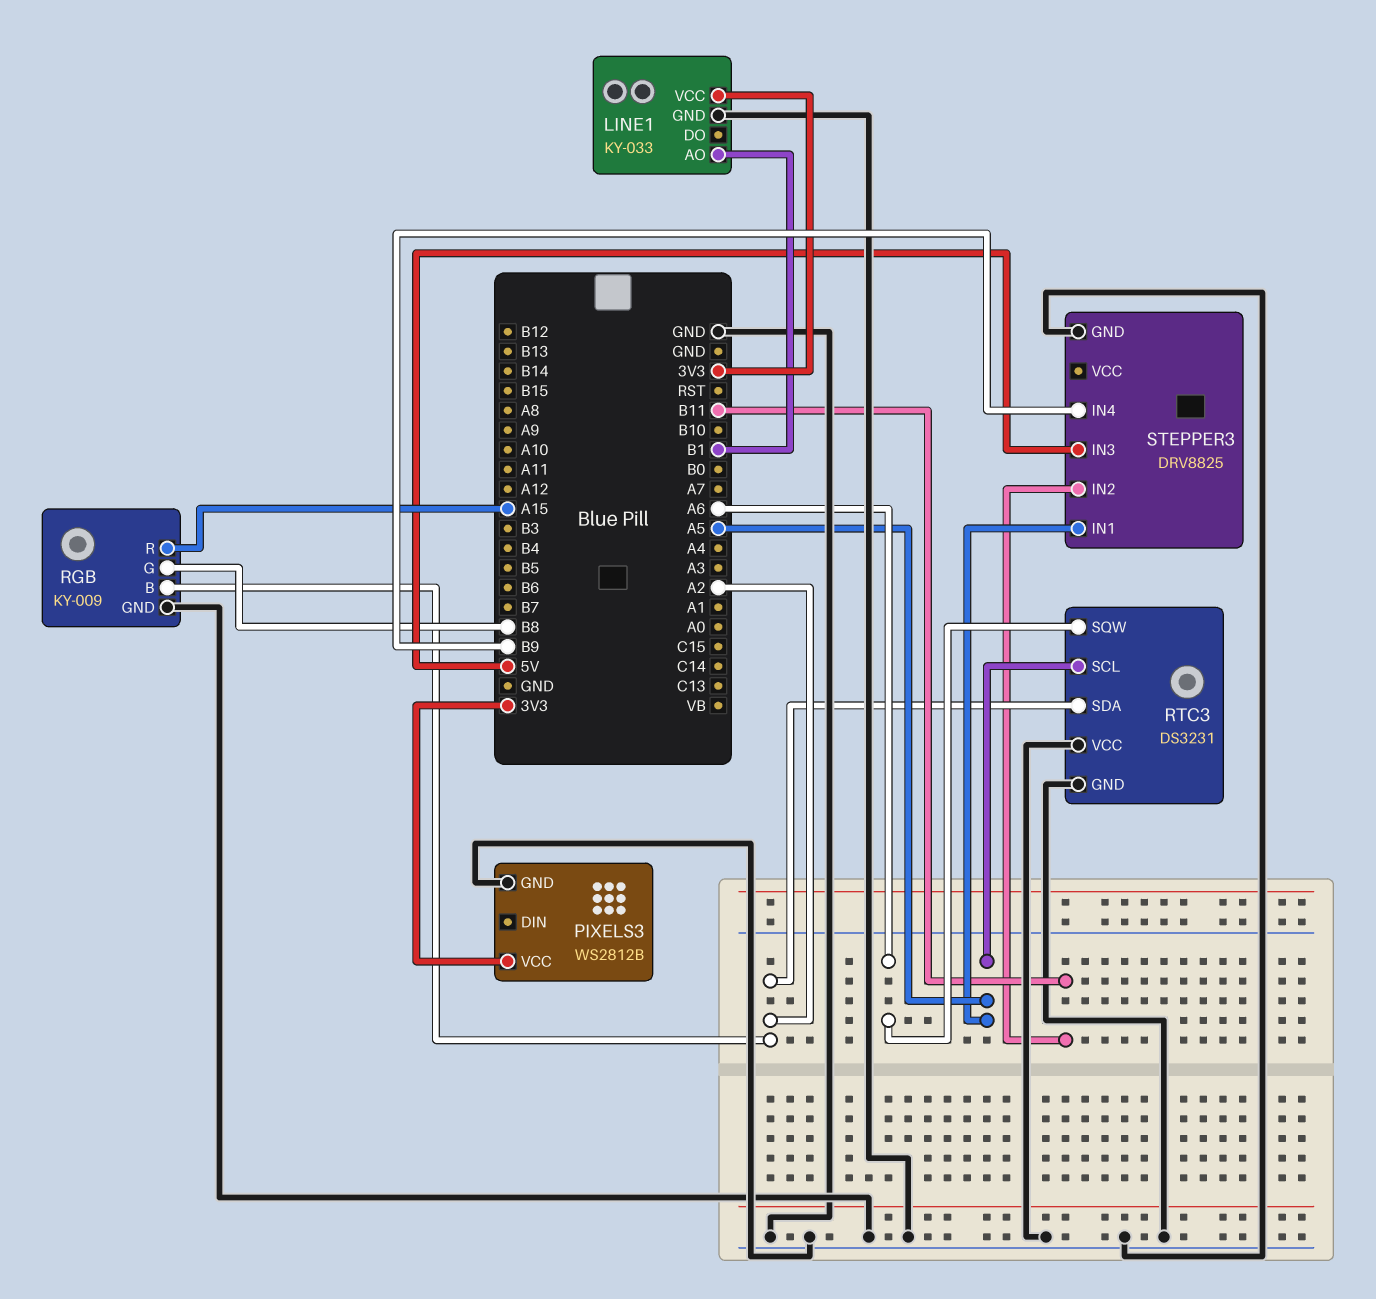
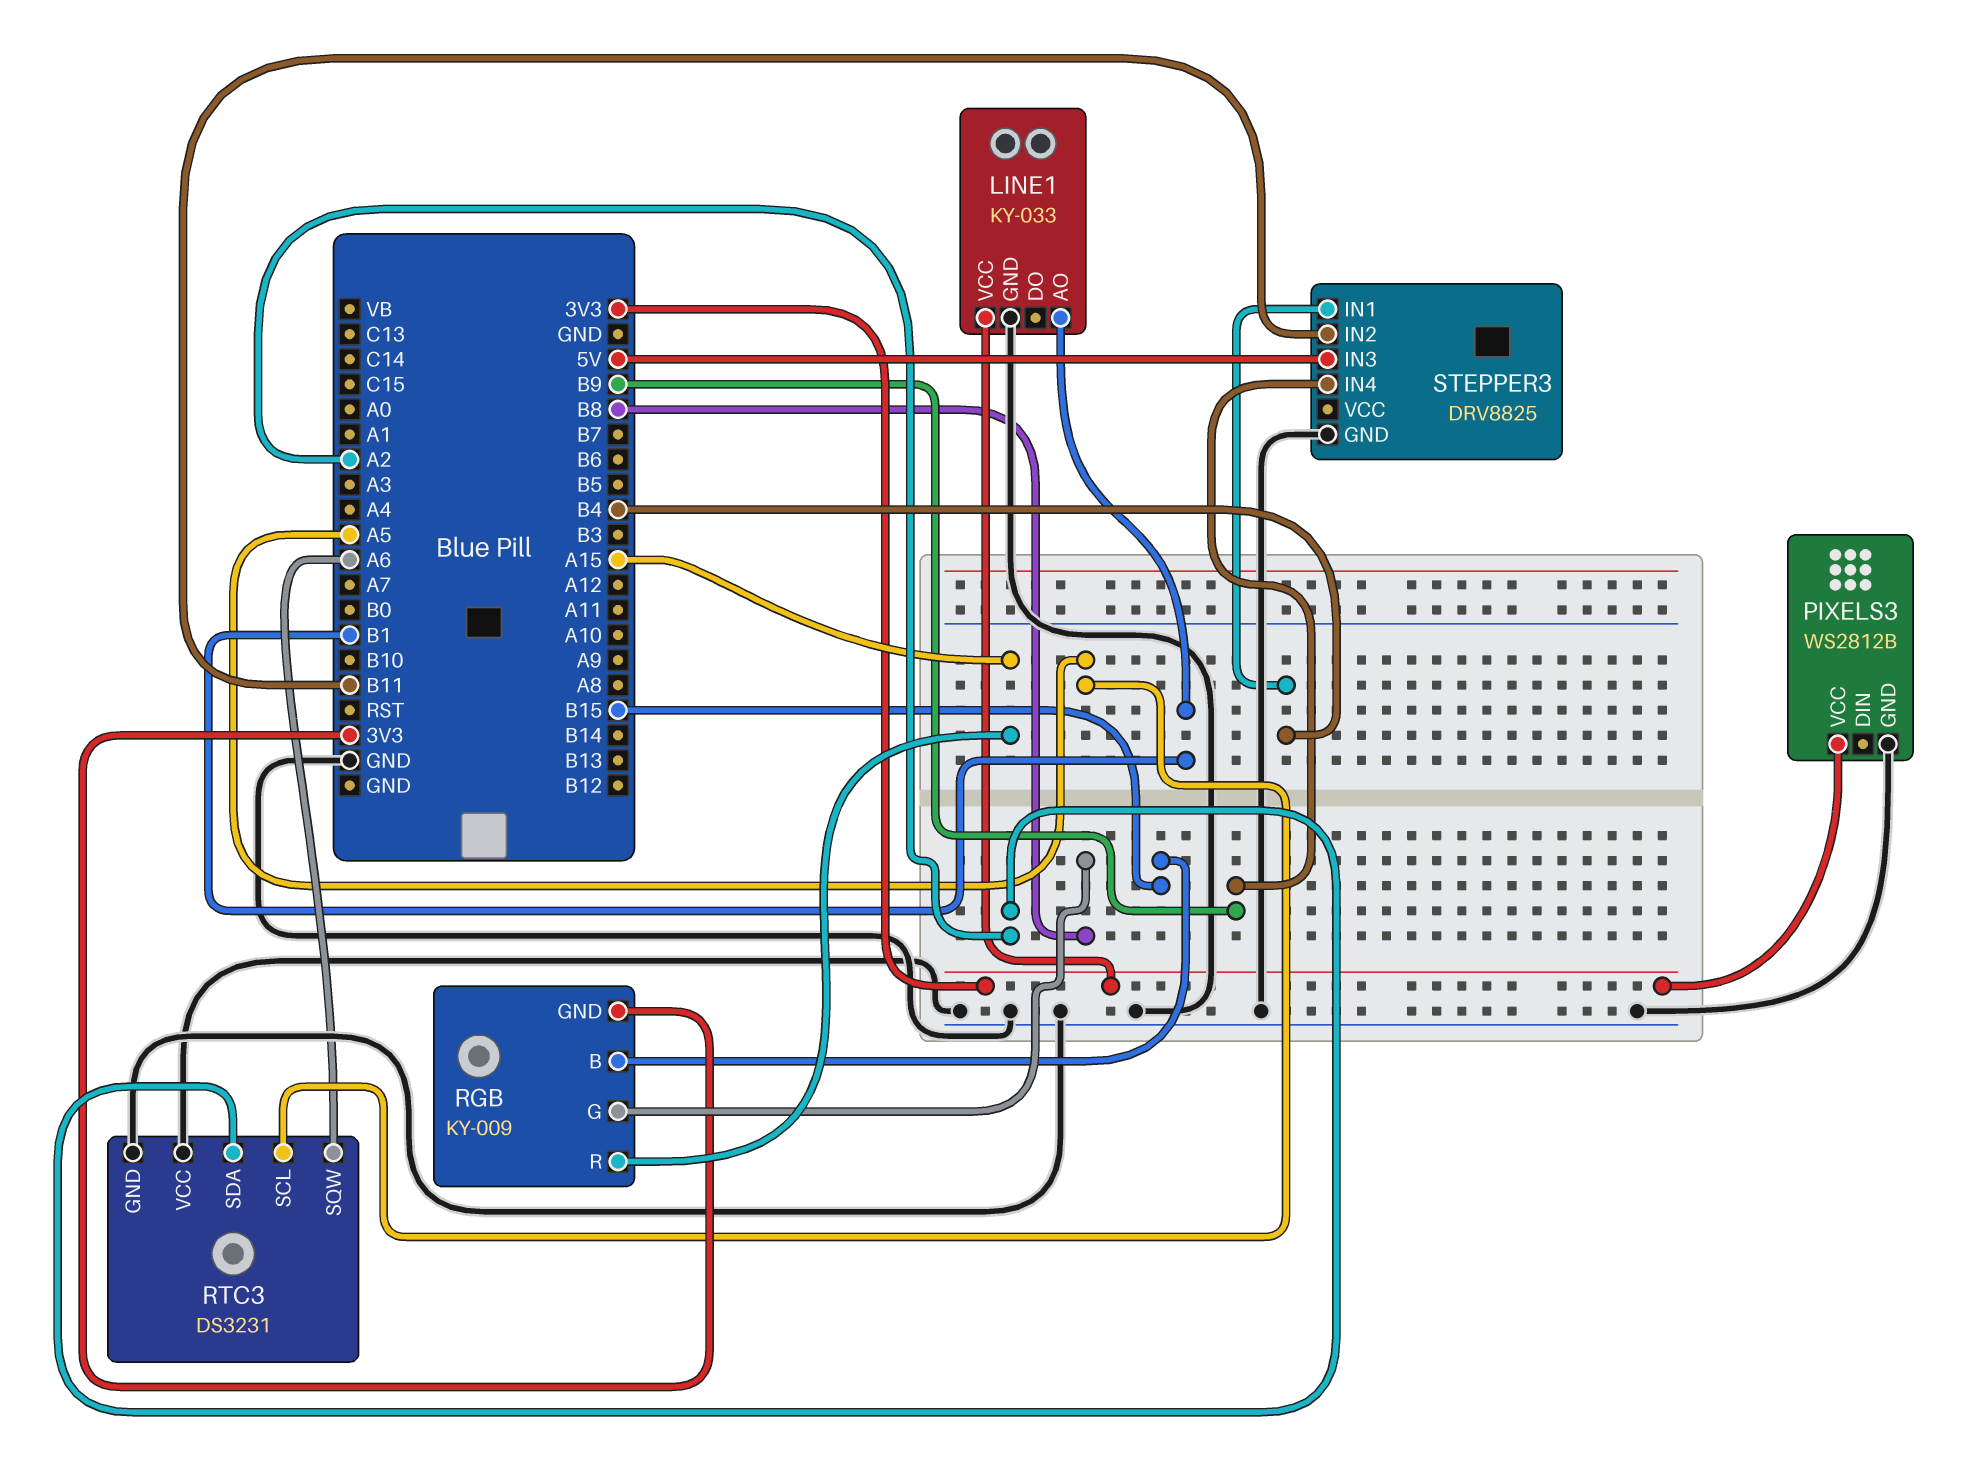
RGB pin B: A2 -> B15
RGB pin GND: GND -> 3V3
STEPPER3 pin IN1: A5 -> B4

